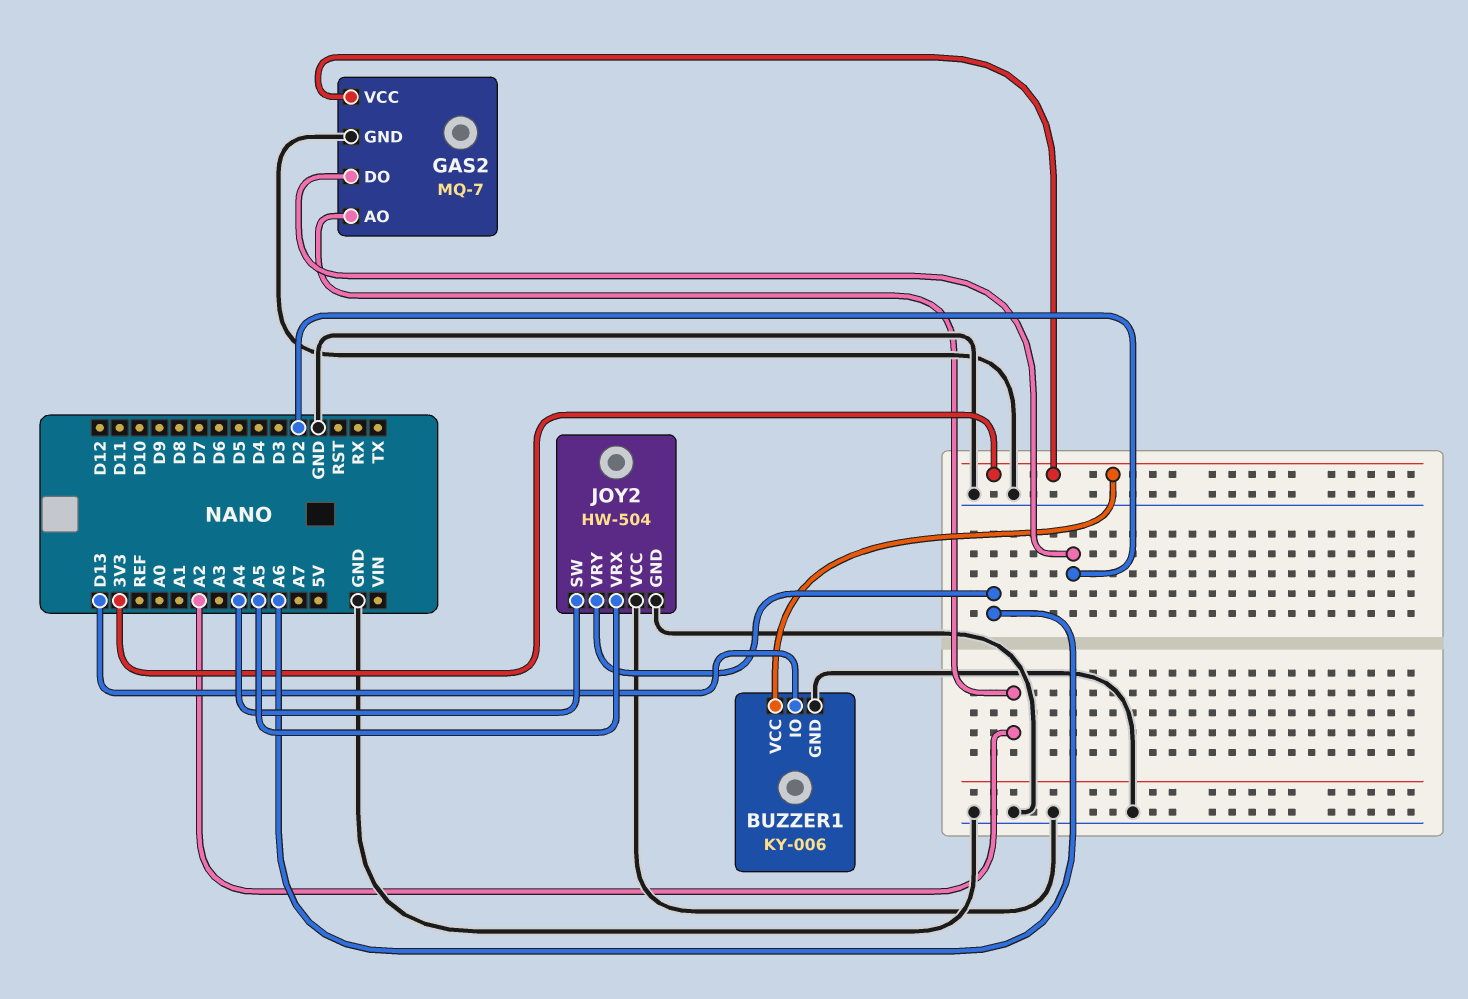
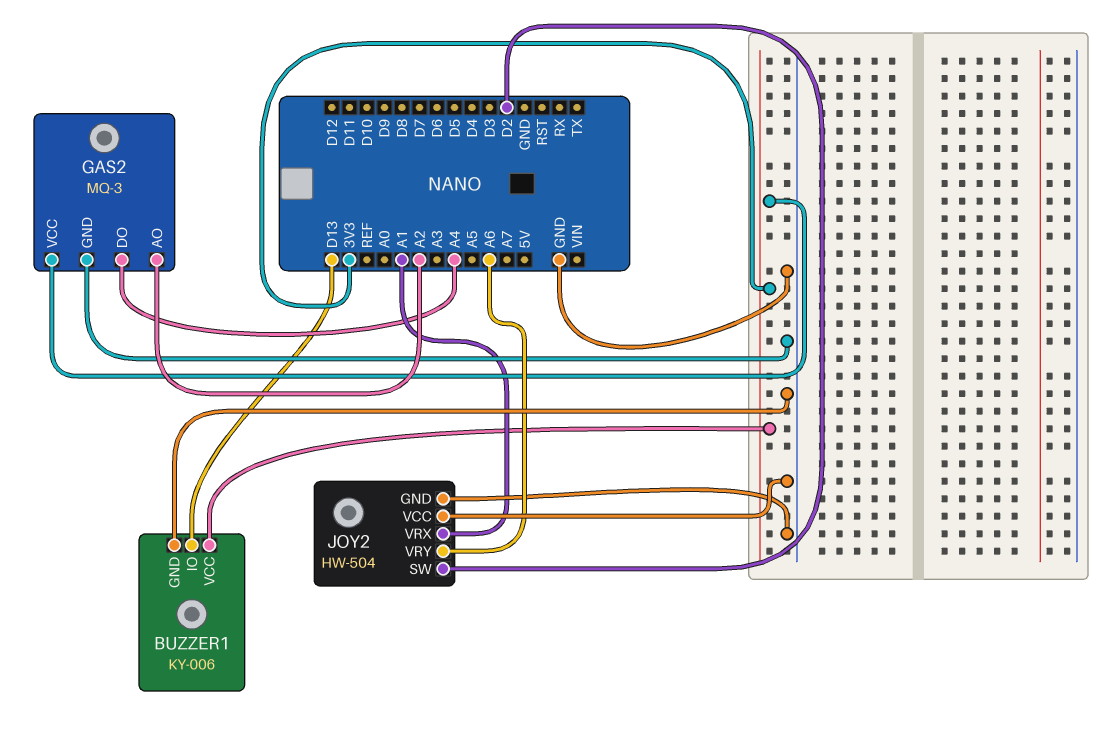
GAS2: MQ-7 -> MQ-3
GAS2 pin DO: D2 -> A4
JOY2 pin SW: A4 -> D2
JOY2 pin VRX: A5 -> A1

